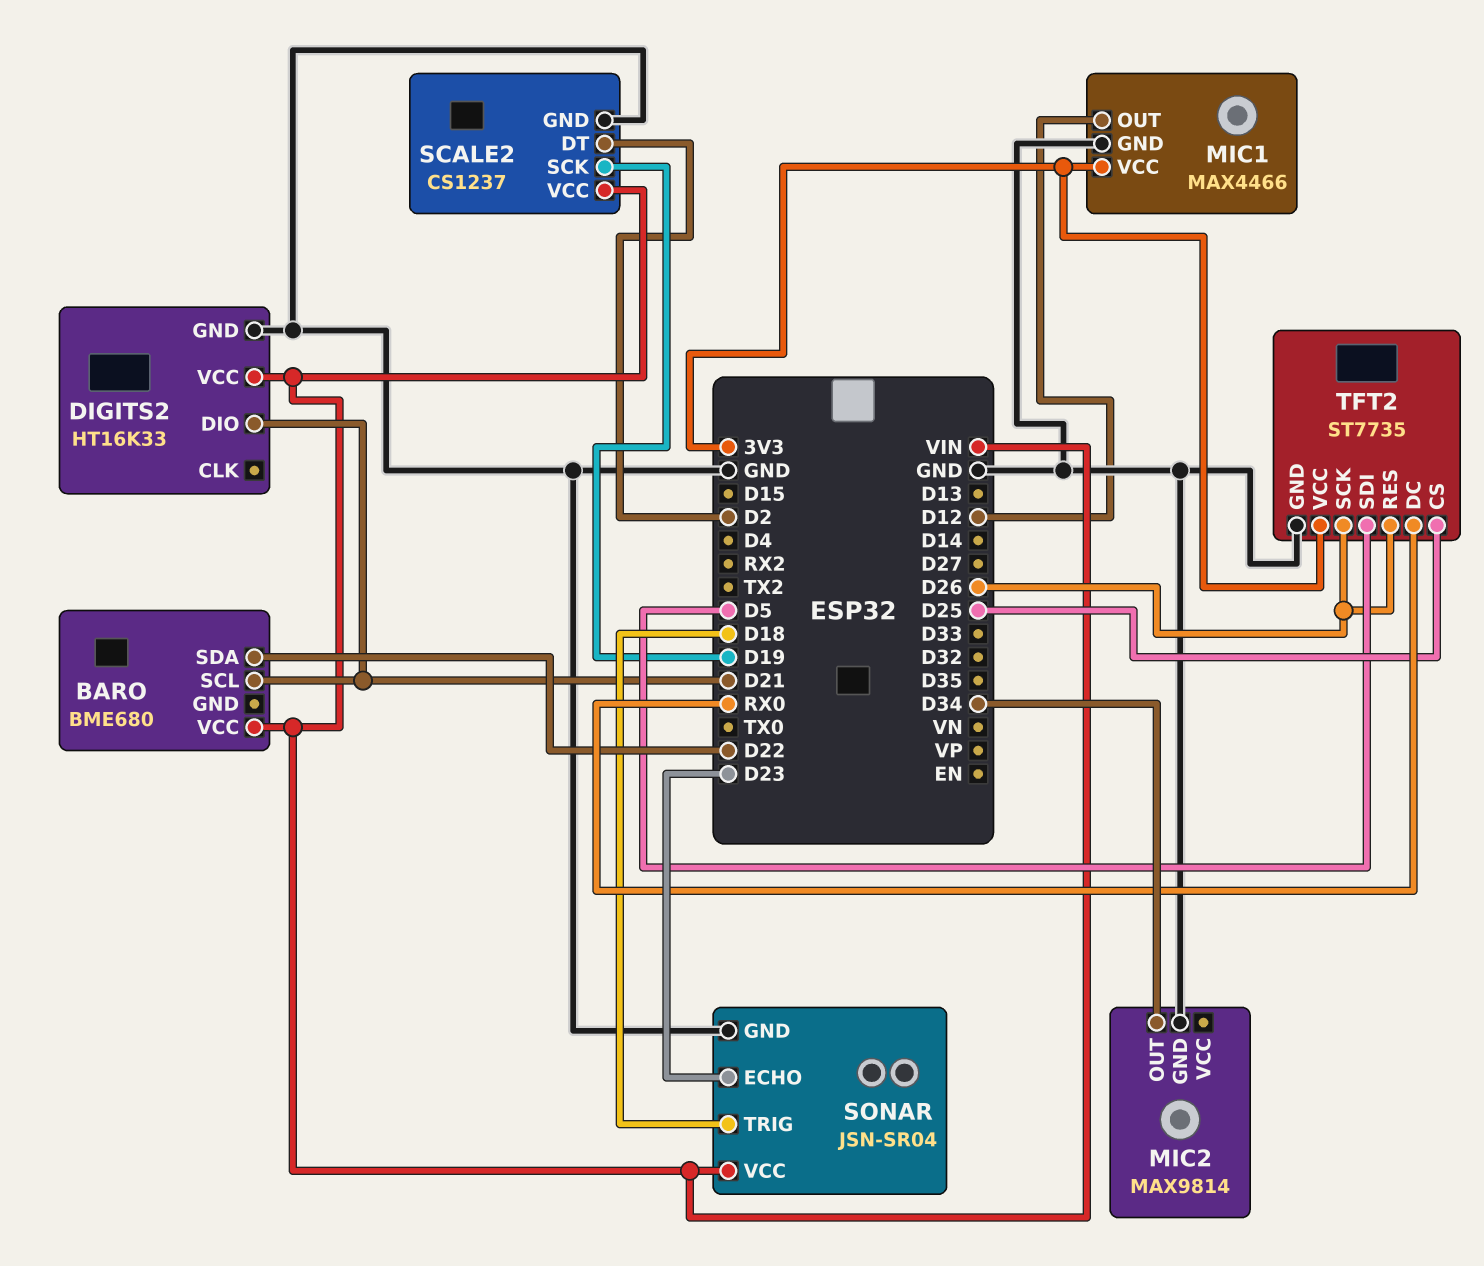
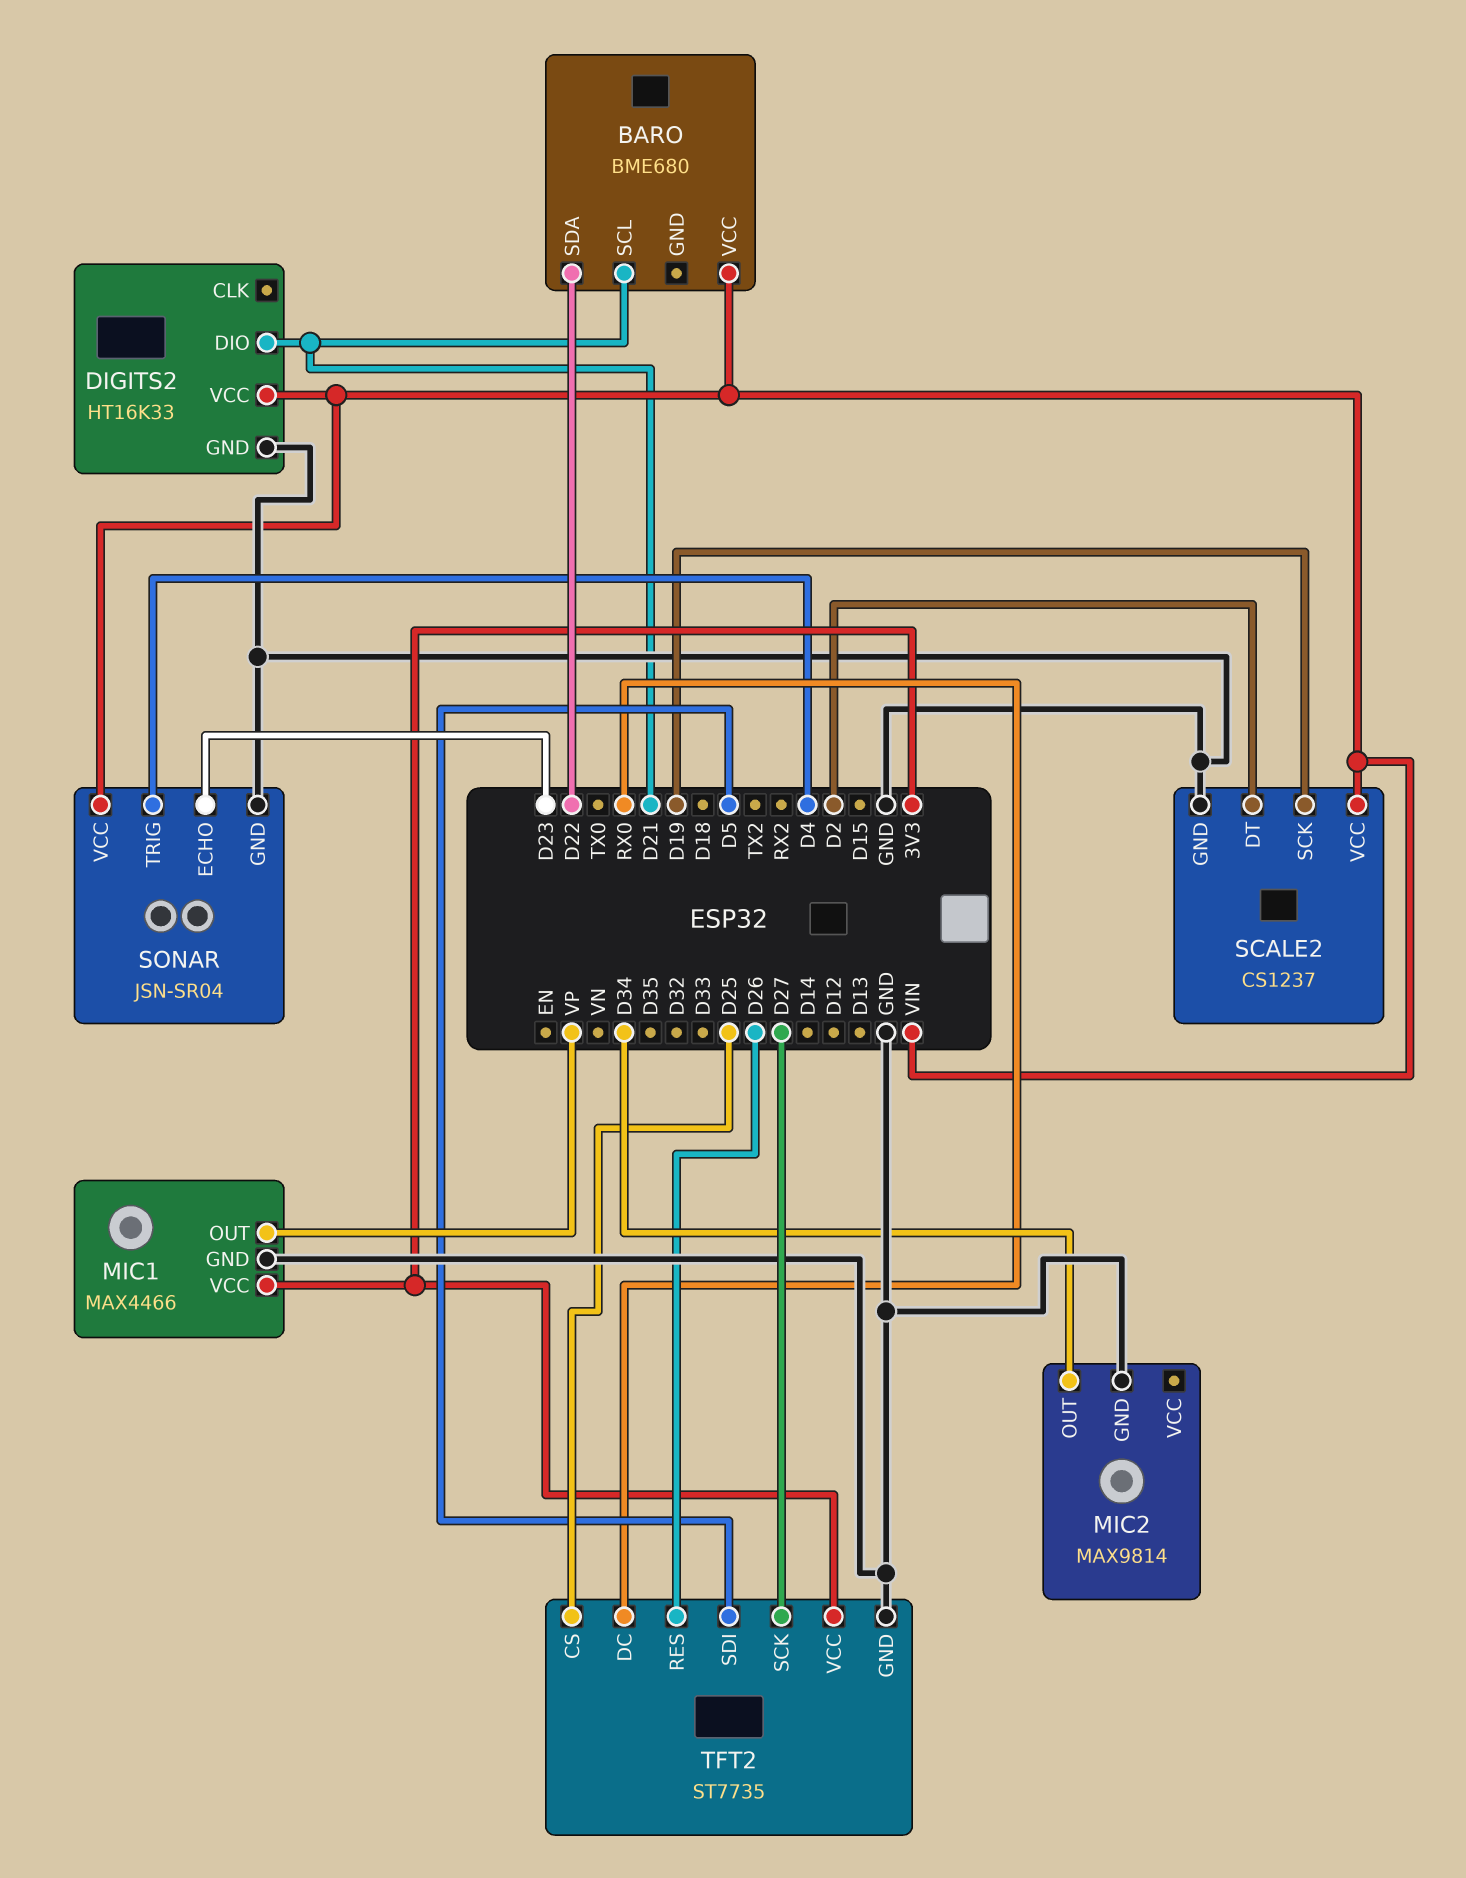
MIC1 pin OUT: D12 -> VP
SONAR pin TRIG: D18 -> D4
TFT2 pin SCK: D26 -> D27

